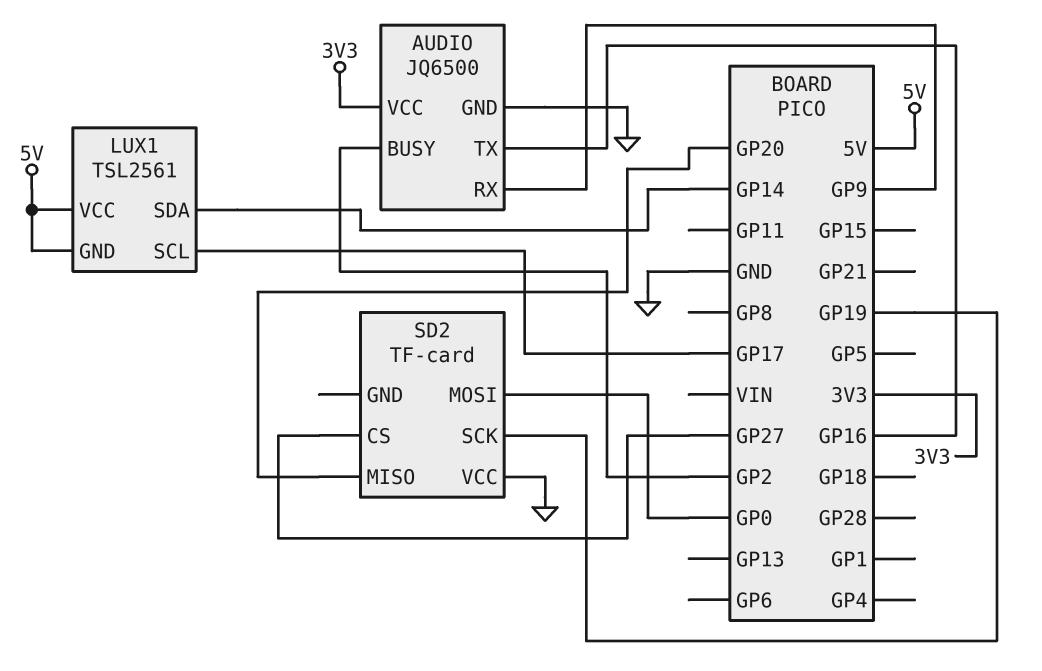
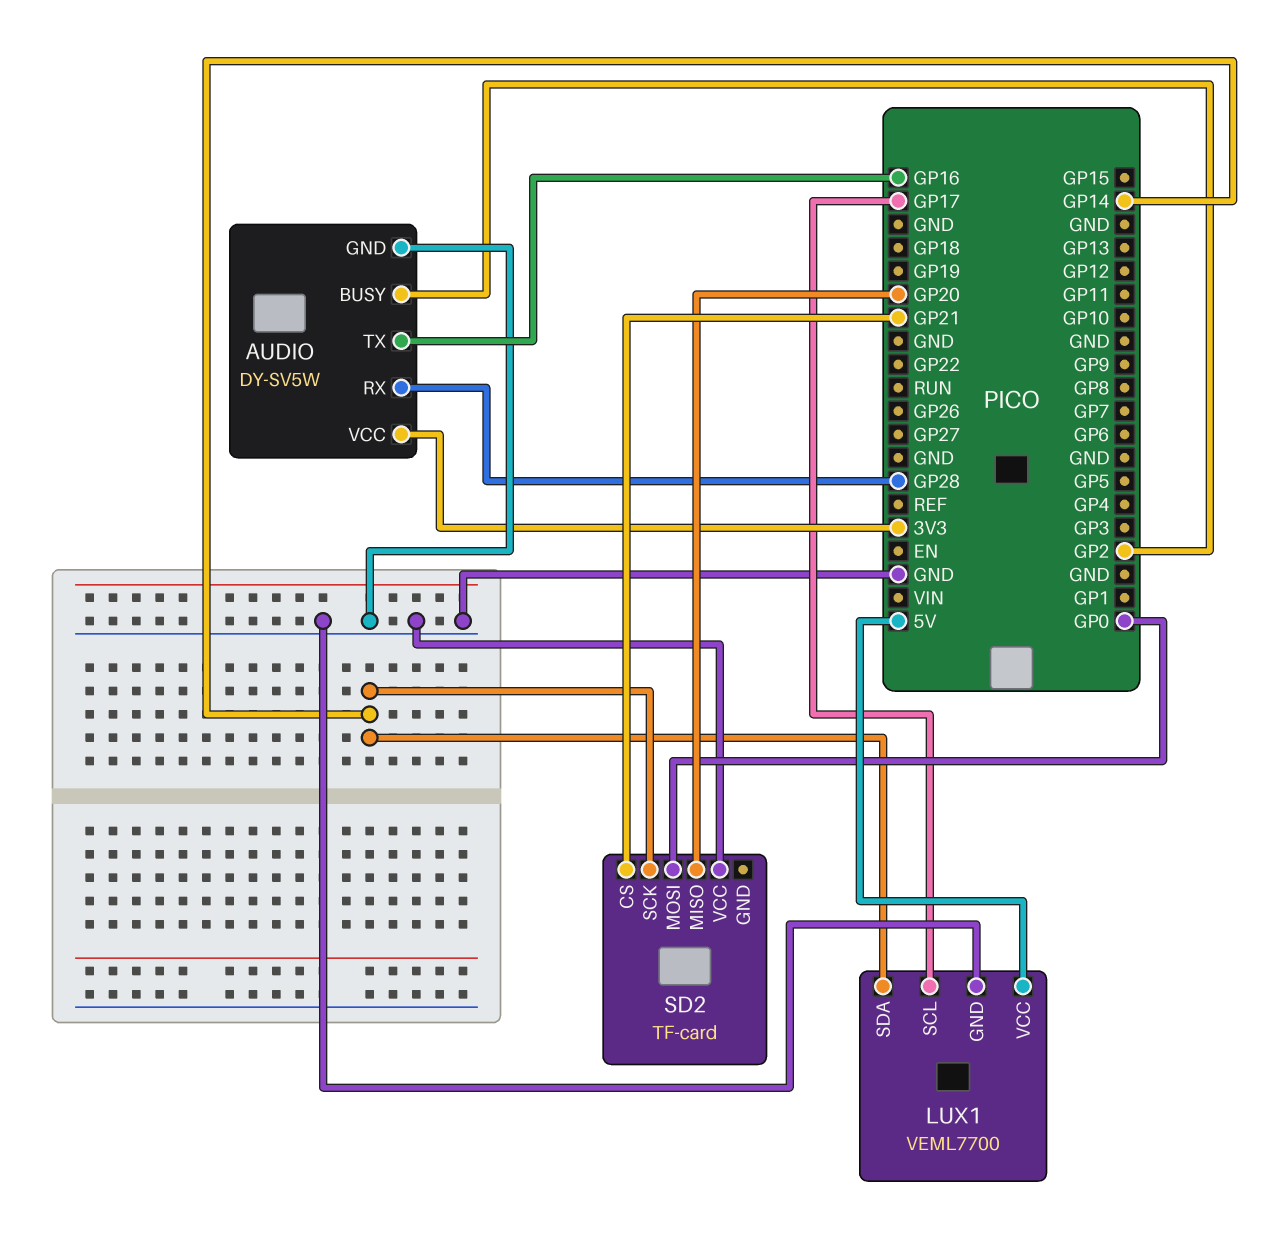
AUDIO: JQ6500 -> DY-SV5W
AUDIO pin RX: GP9 -> GP28
LUX1: TSL2561 -> VEML7700
LUX1 pin GND: 5V -> GND
SD2 pin CS: GP27 -> GP21
SD2 pin SCK: GP19 -> GP14

